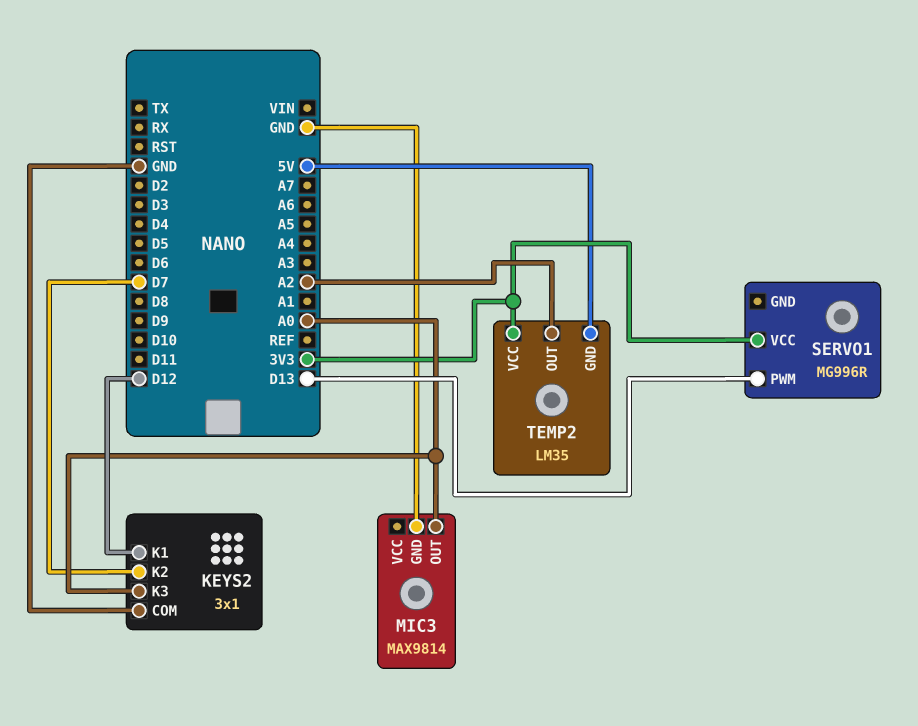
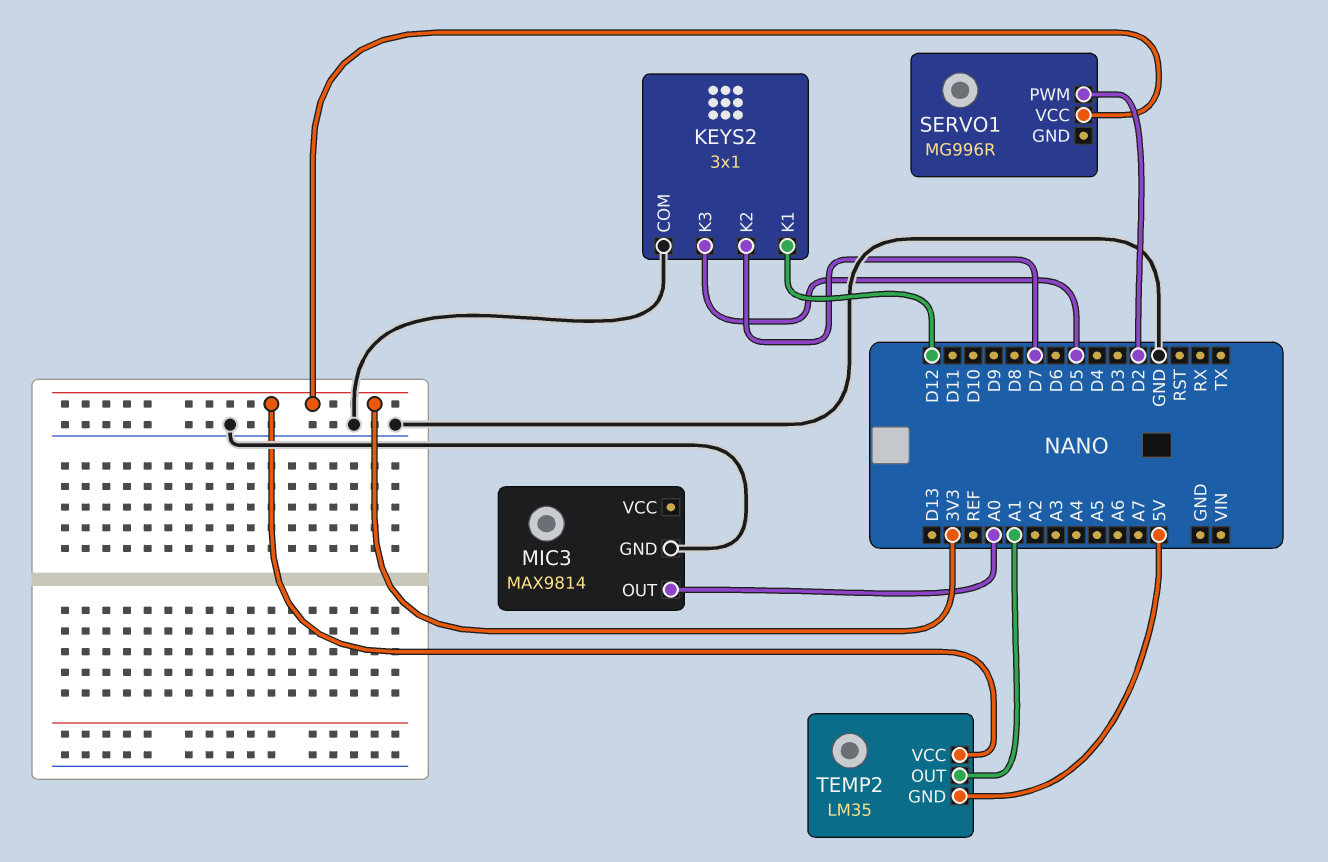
KEYS2 pin K3: A0 -> D5
SERVO1 pin PWM: D13 -> D2
TEMP2 pin OUT: A2 -> A1

